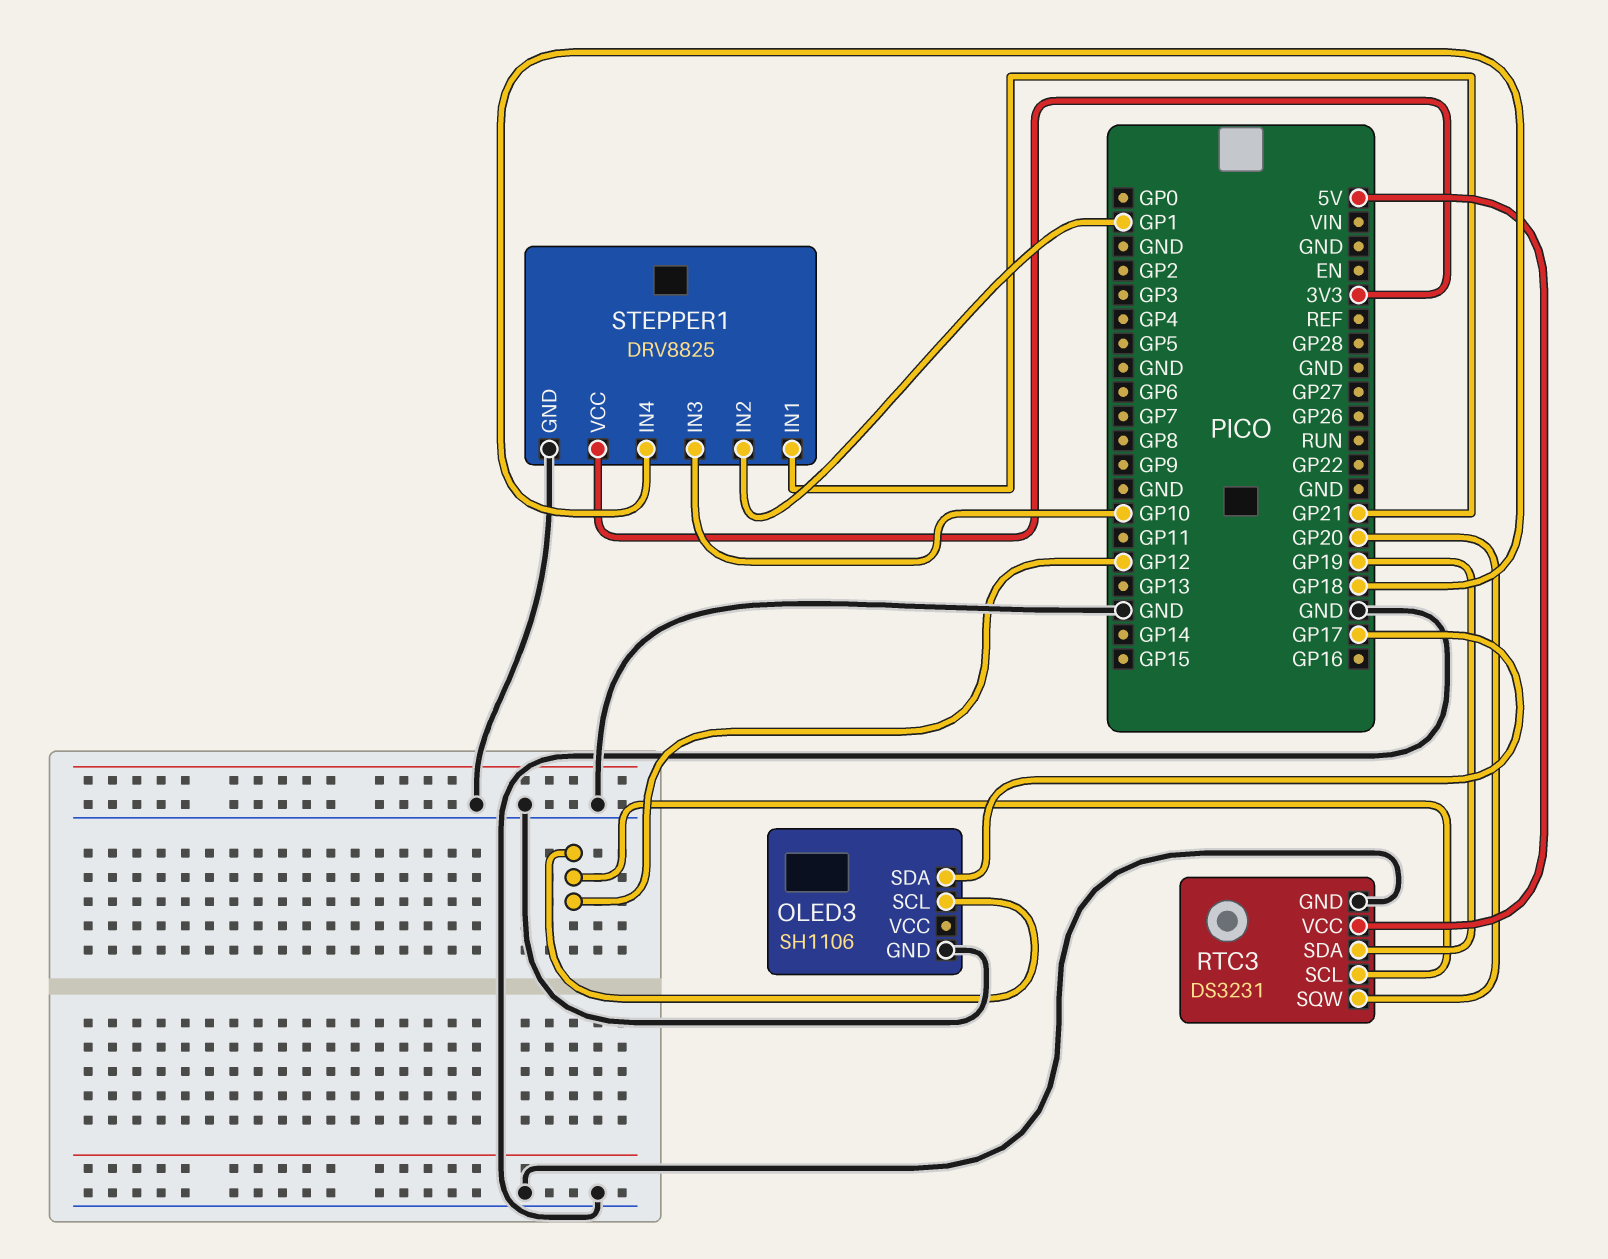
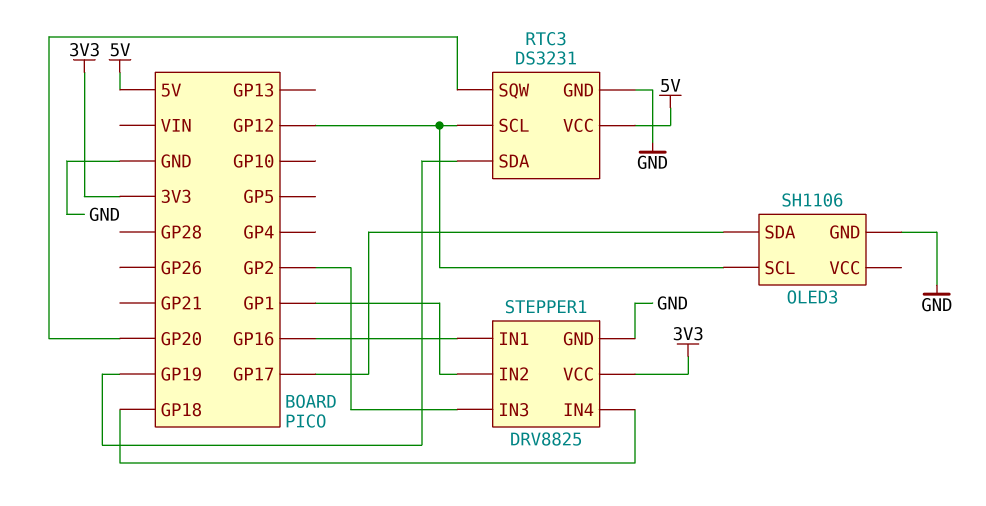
STEPPER1 pin IN1: GP21 -> GP16
STEPPER1 pin IN3: GP10 -> GP2

